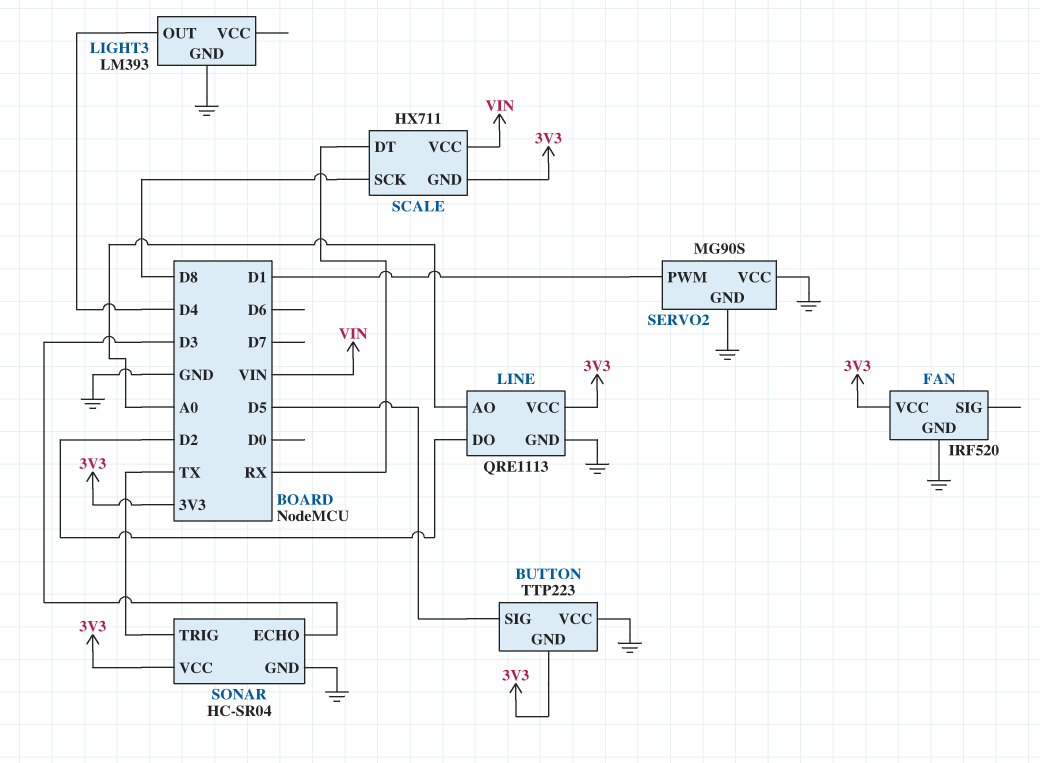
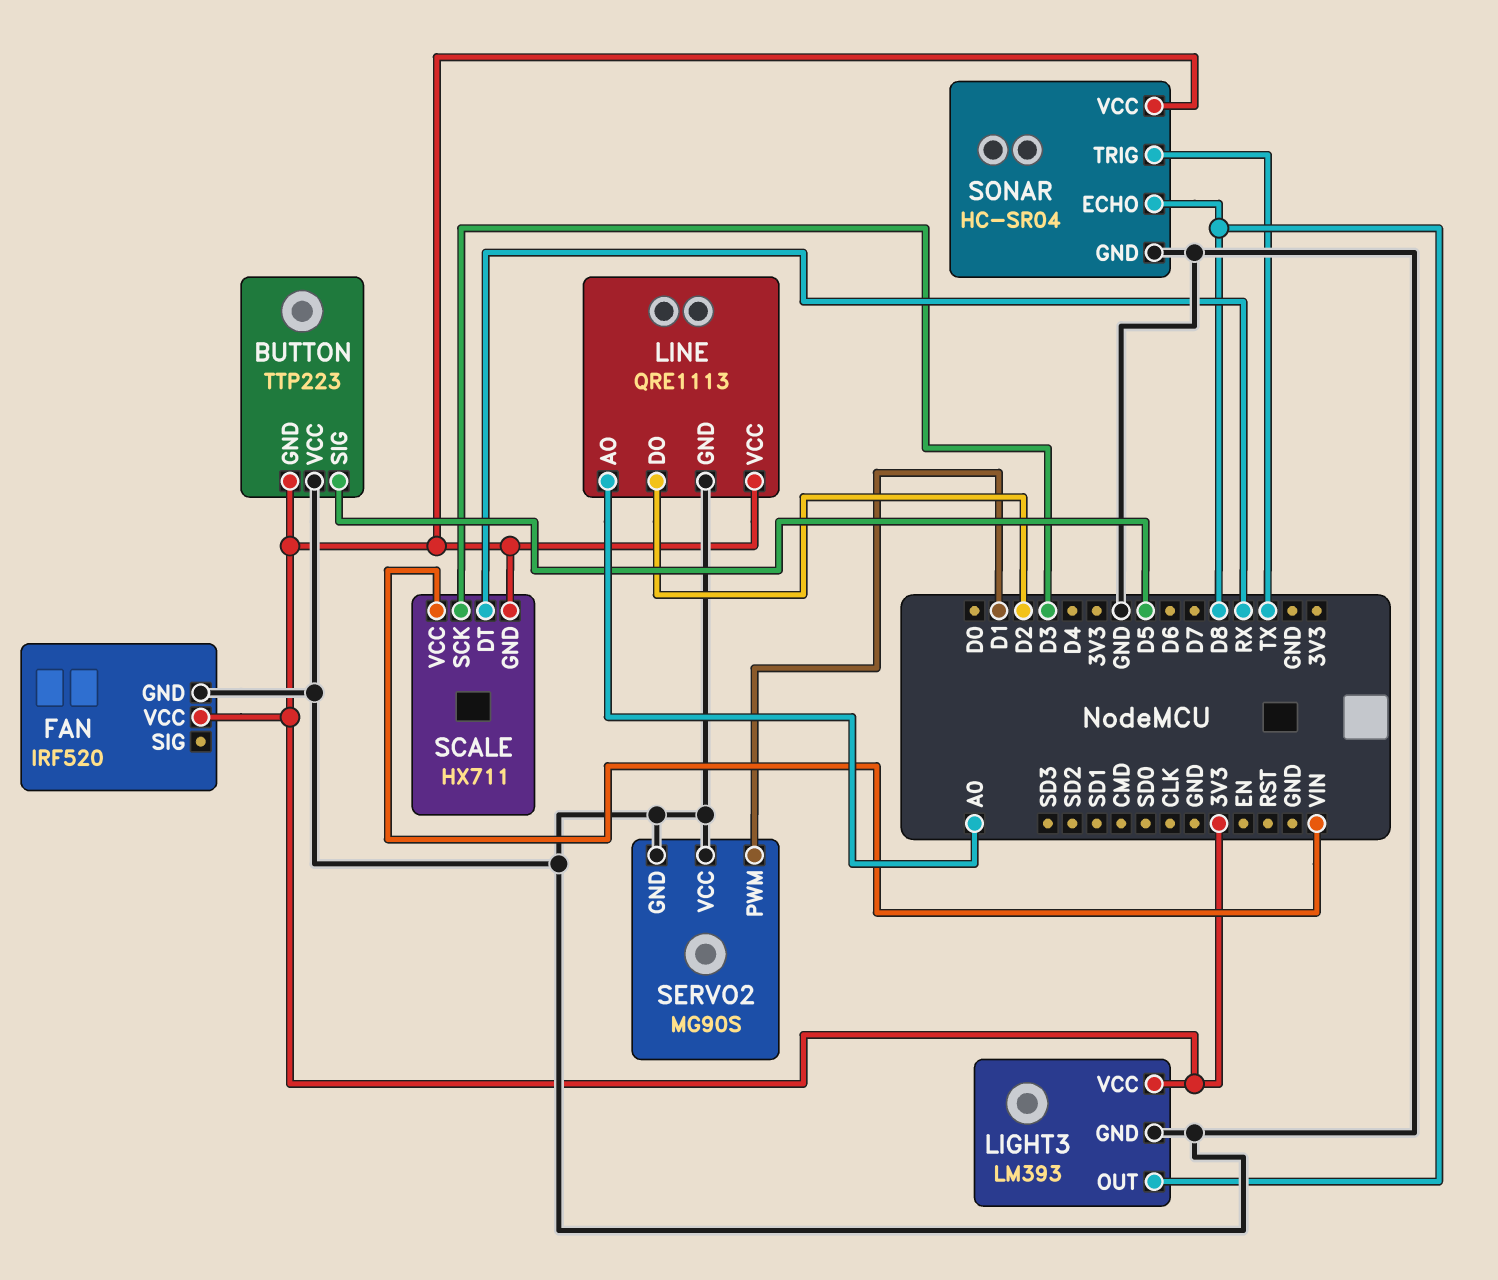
LIGHT3 pin OUT: D4 -> D8
LIGHT3 pin VCC: none -> 3V3
SCALE pin SCK: D8 -> D3
SONAR pin ECHO: D3 -> D8

